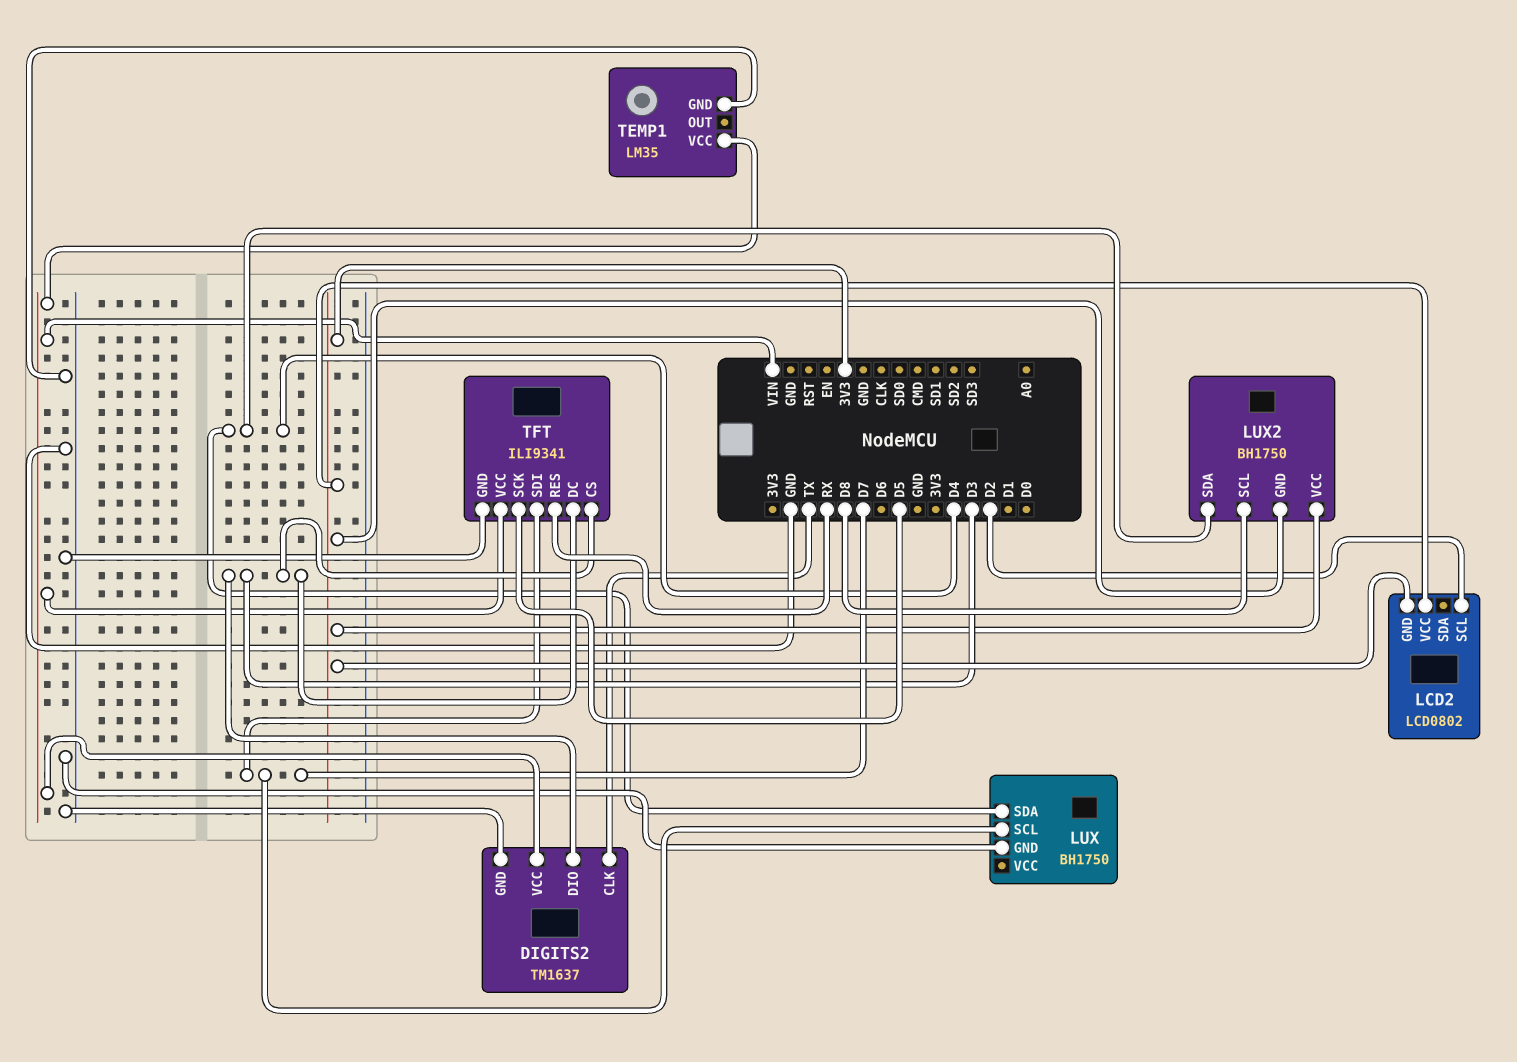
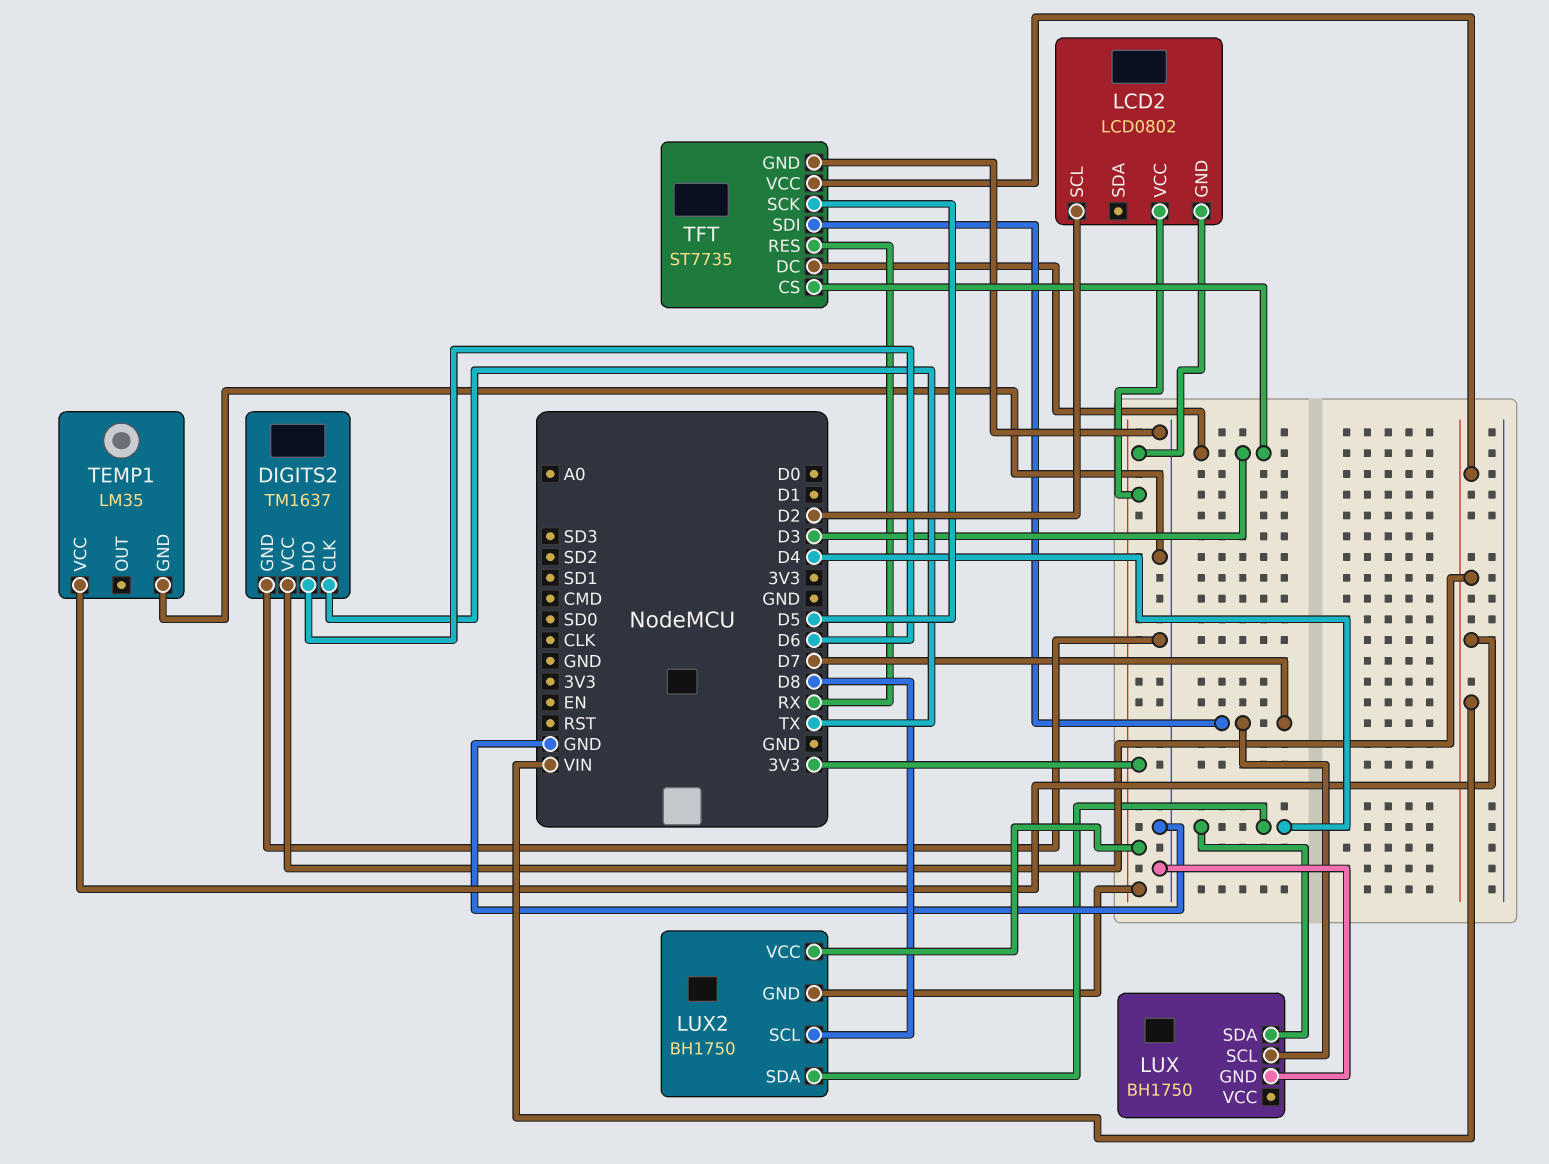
DIGITS2 pin DIO: D3 -> D6
TFT: ILI9341 -> ST7735

